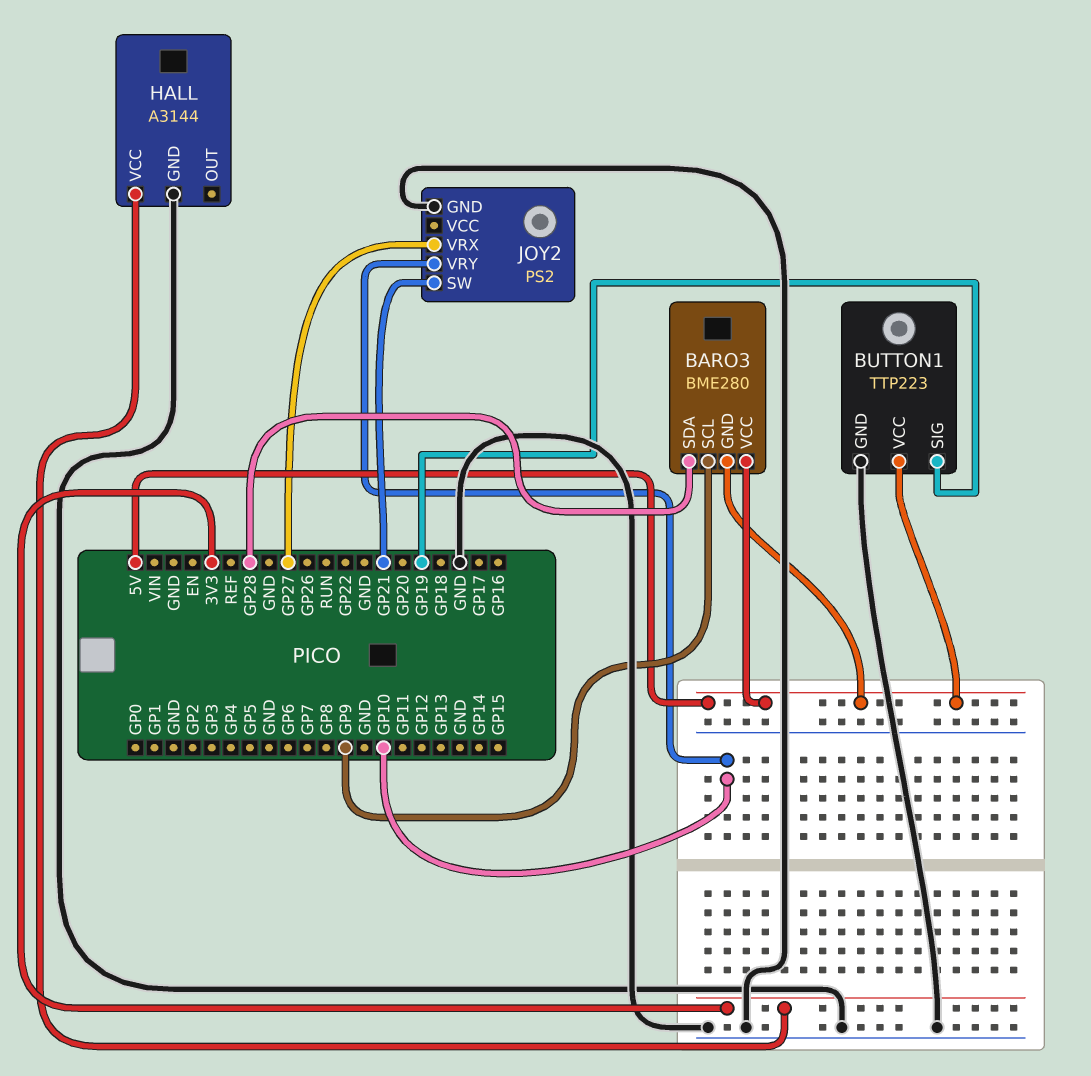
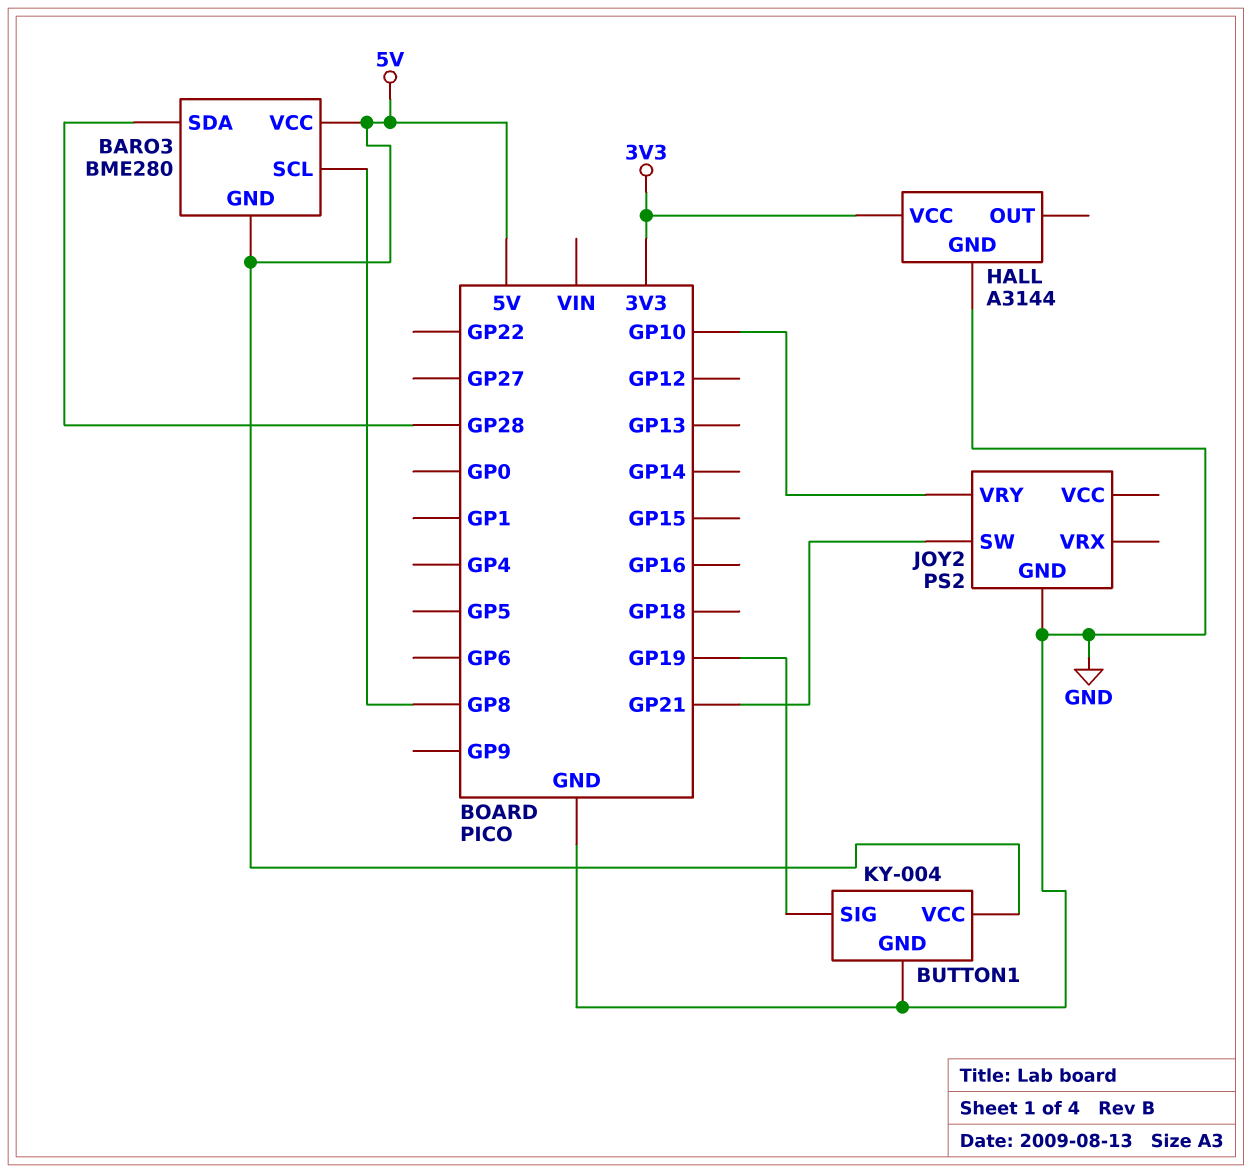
BARO3 pin SCL: GP9 -> GP8
BUTTON1: TTP223 -> KY-004
JOY2 pin VRX: GP27 -> none

